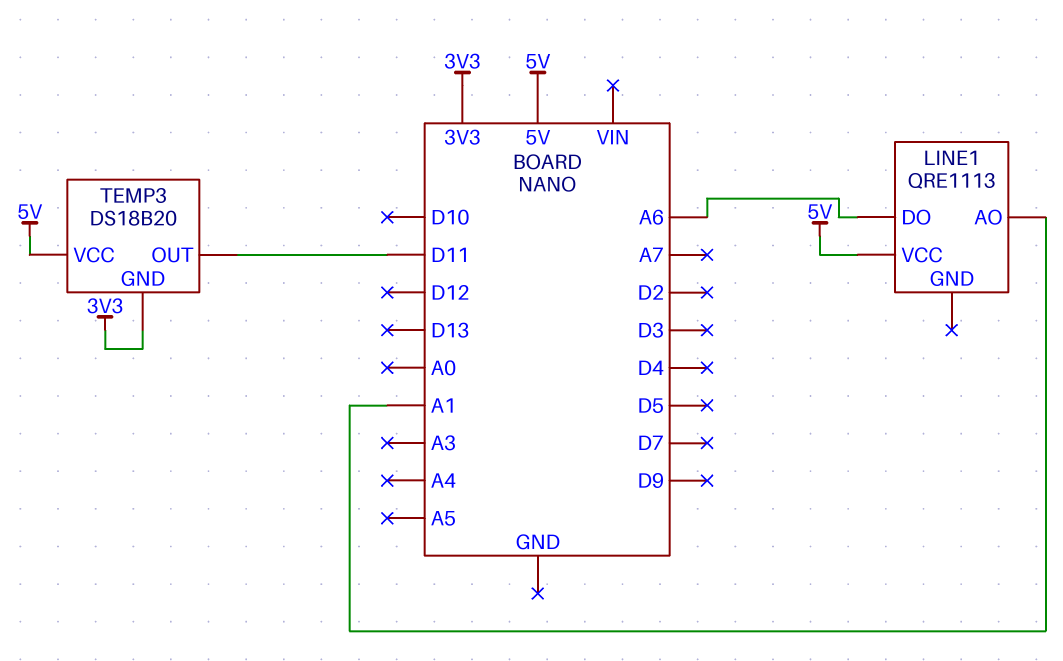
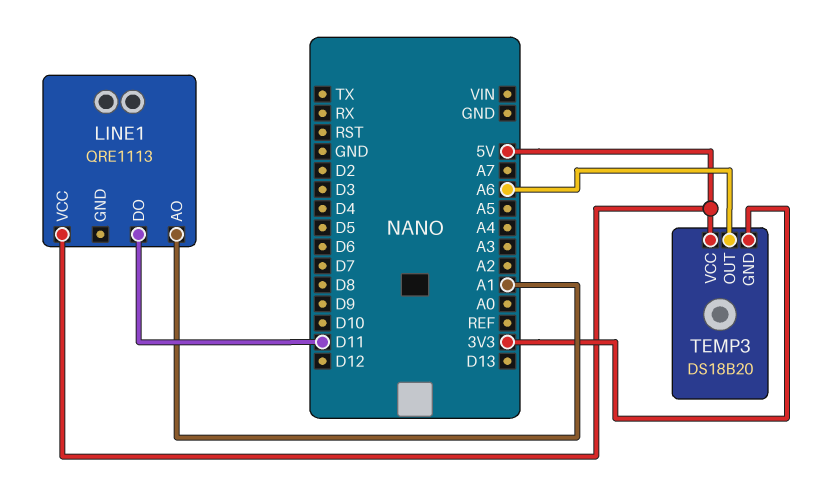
LINE1 pin DO: A6 -> D11
TEMP3 pin OUT: D11 -> A6

